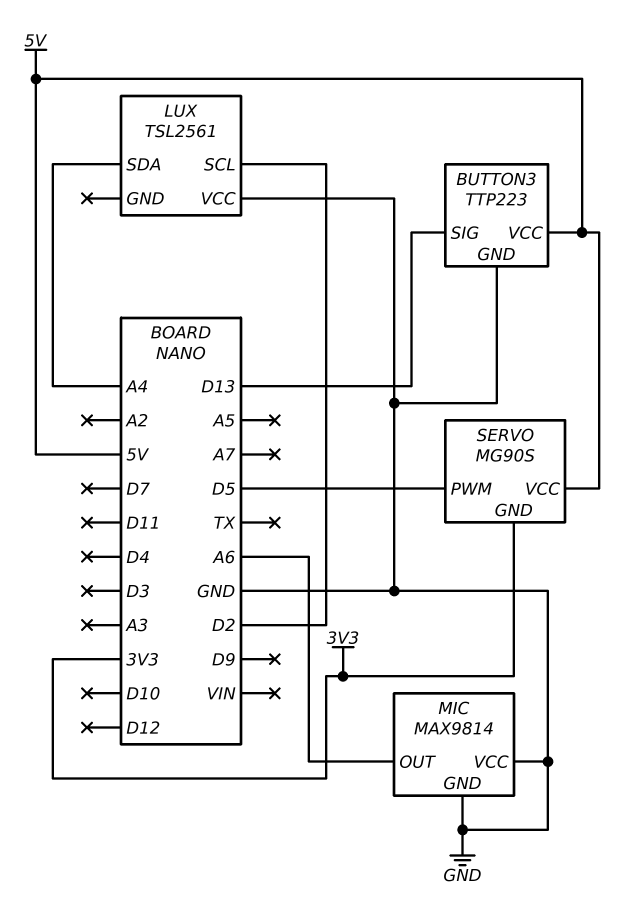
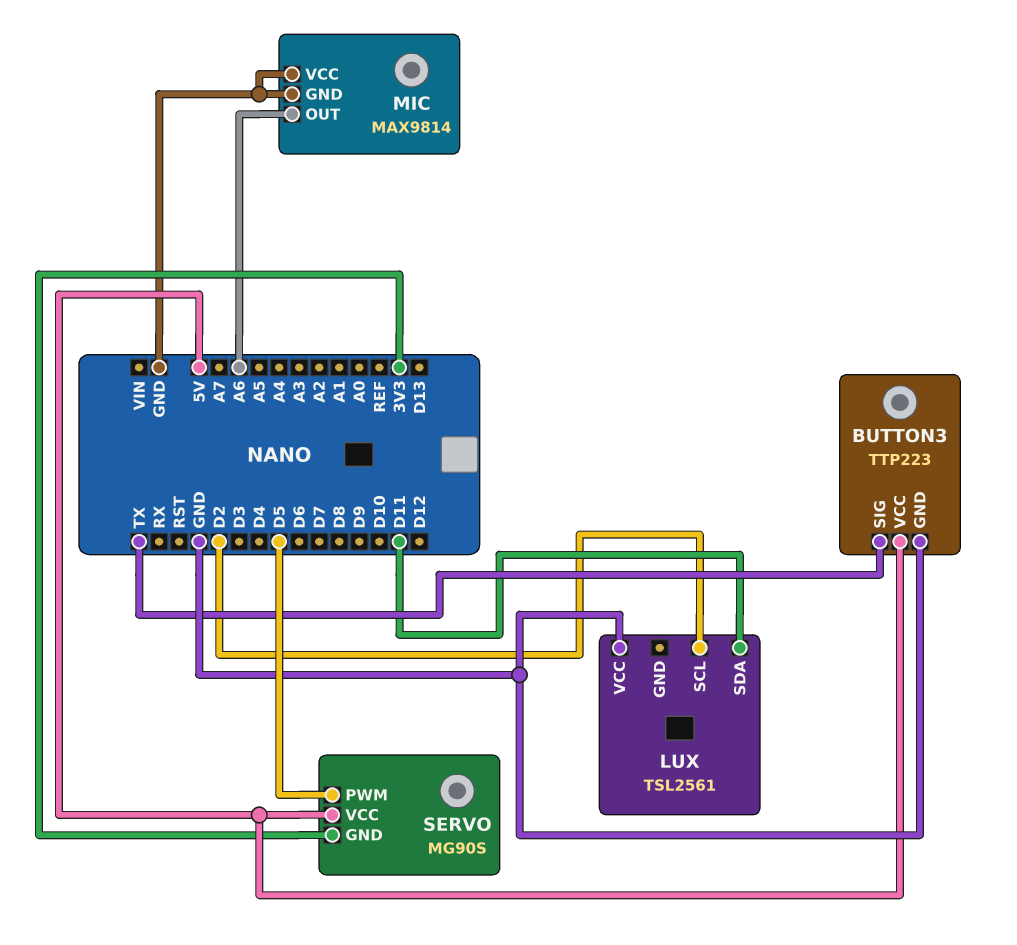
BUTTON3 pin SIG: D13 -> TX
LUX pin SDA: A4 -> D11

